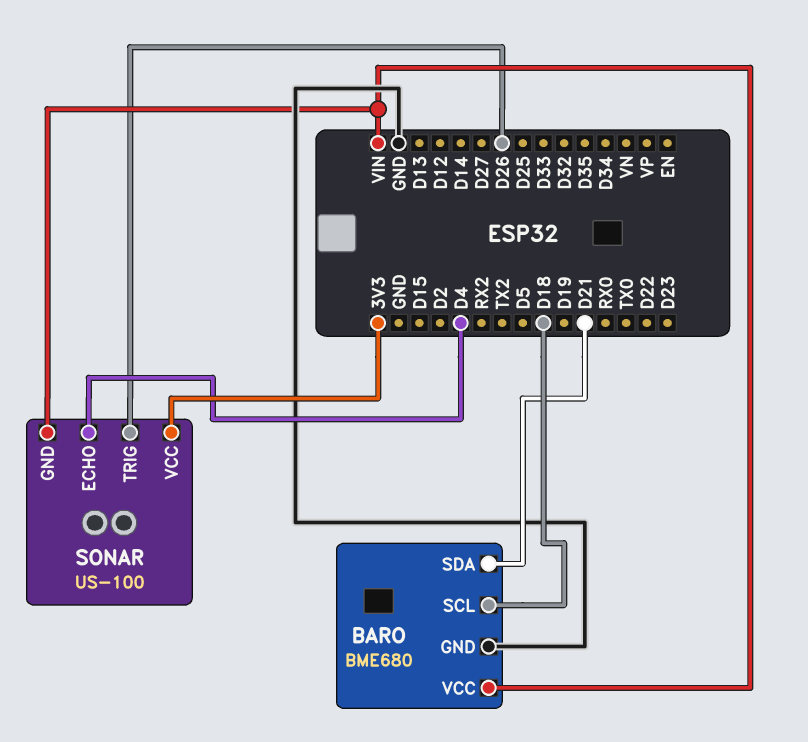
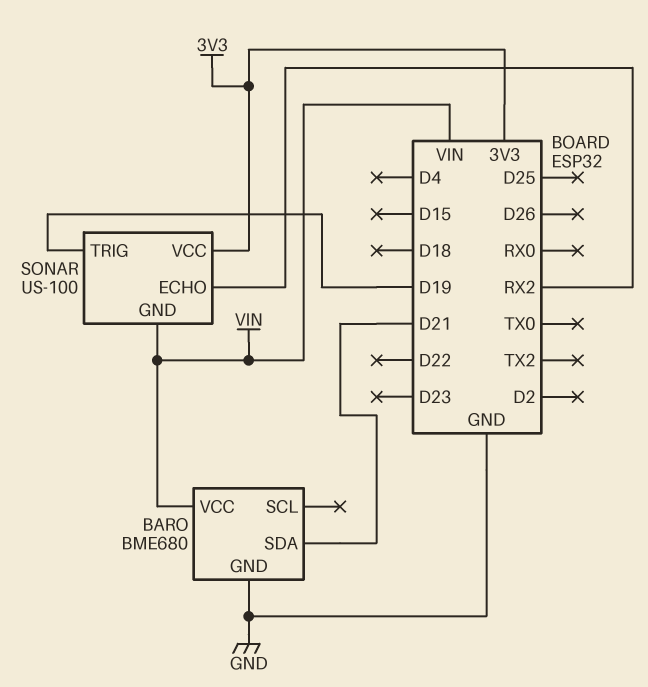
BARO pin SCL: D18 -> none
SONAR pin ECHO: D4 -> RX2
SONAR pin TRIG: D26 -> D19

